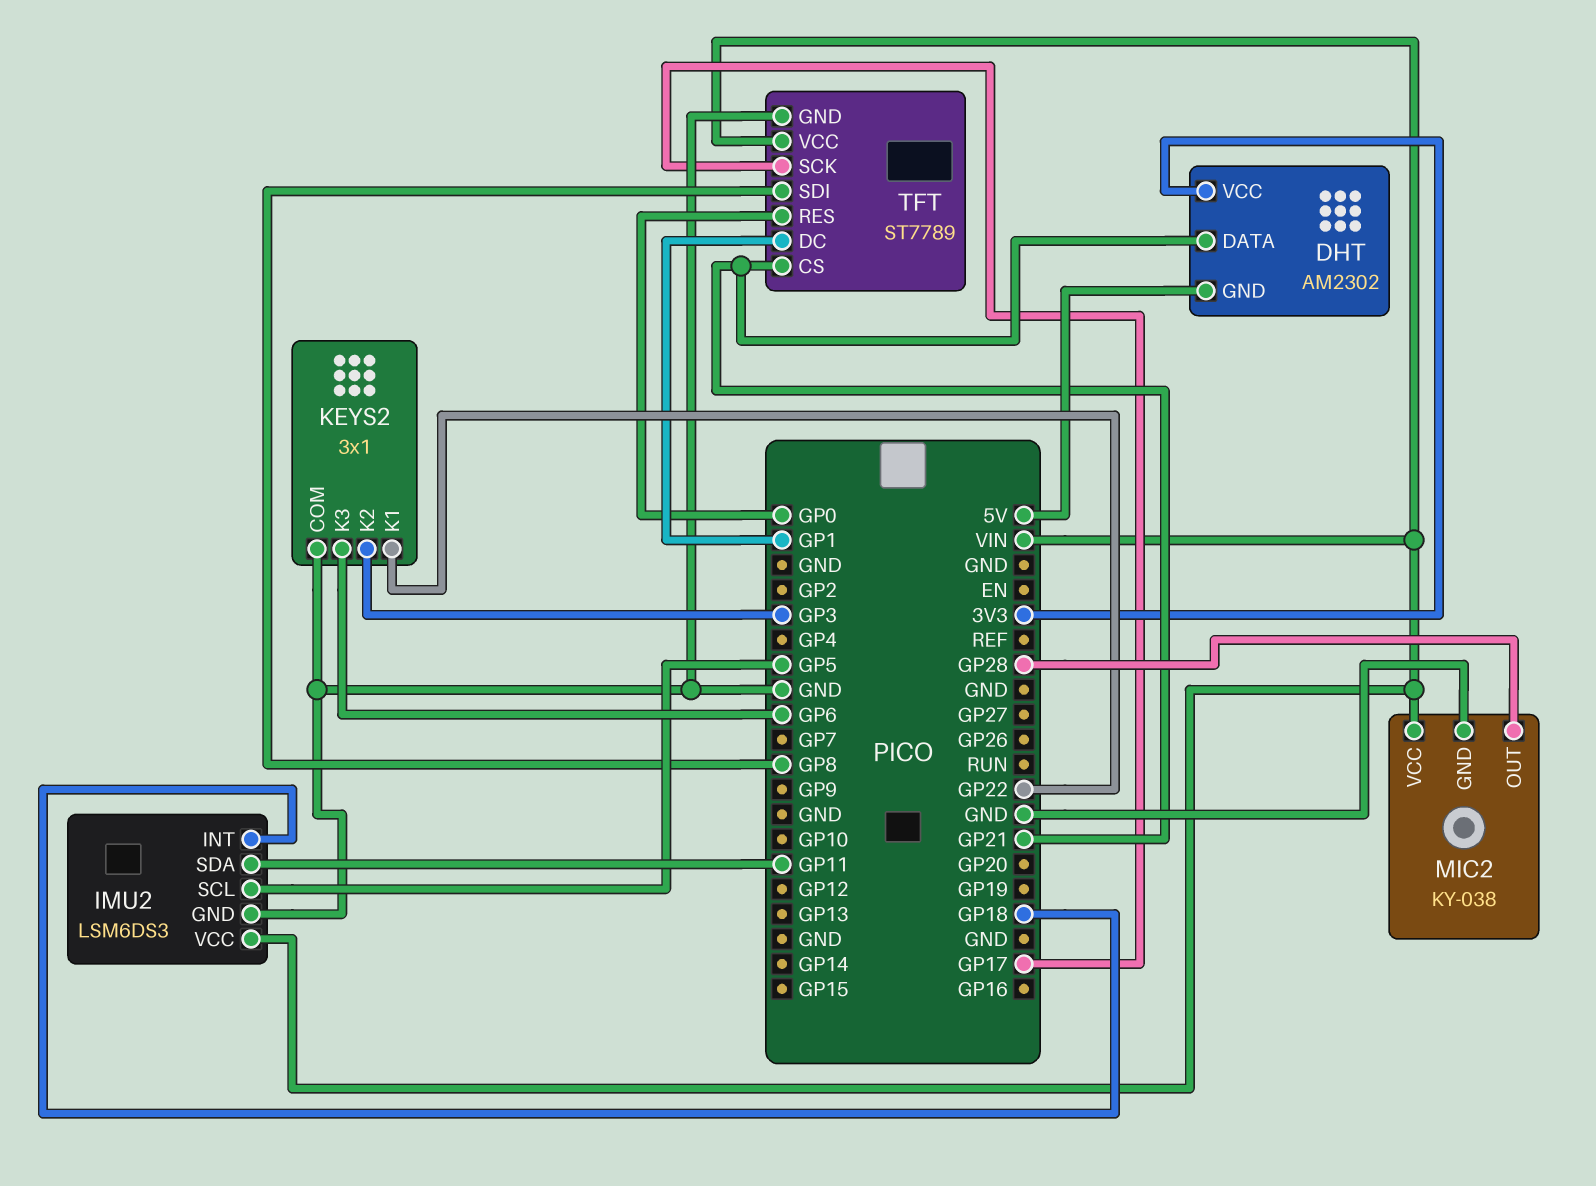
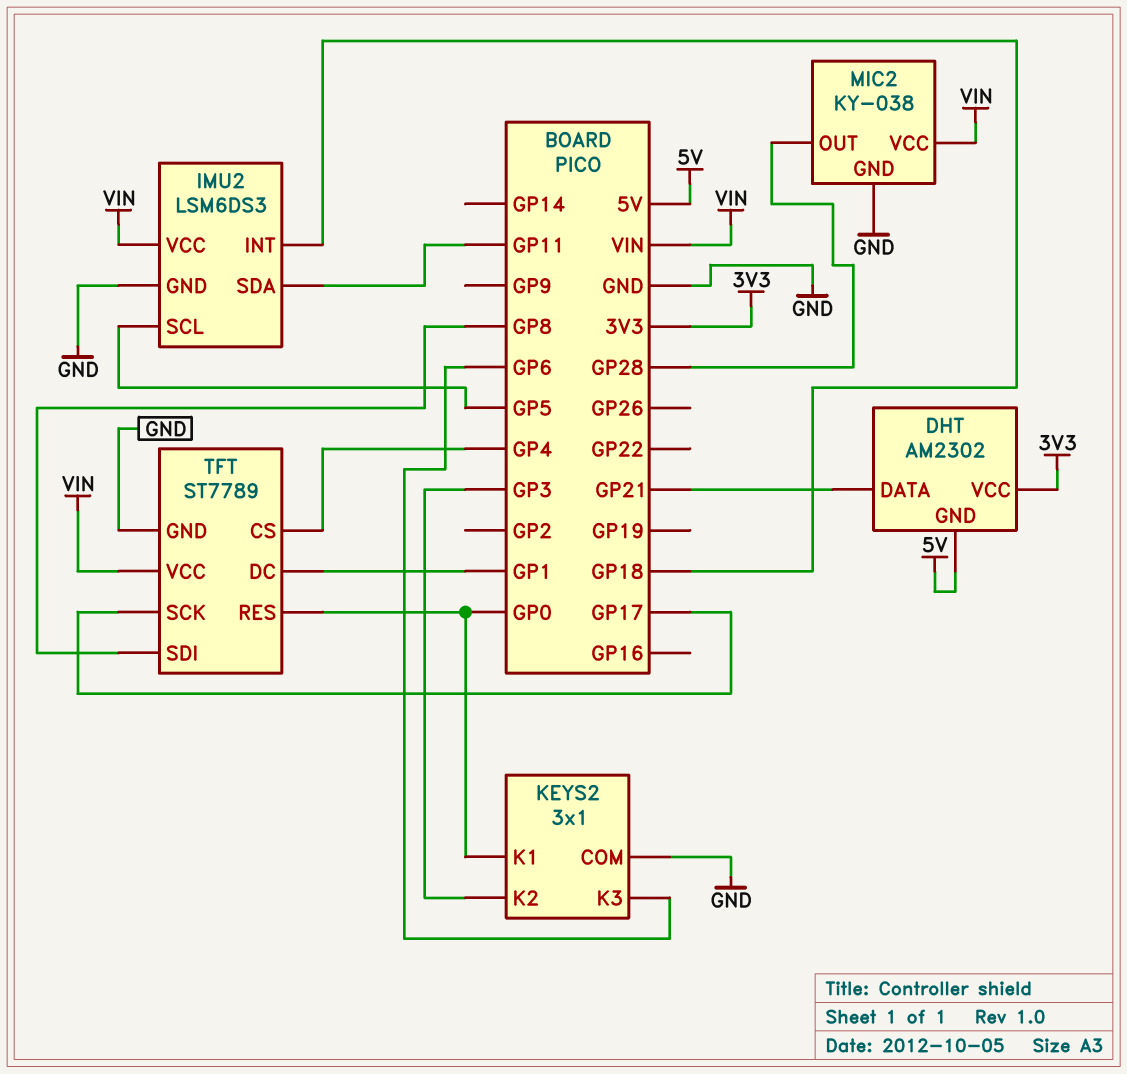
KEYS2 pin K1: GP22 -> GP0
TFT pin CS: GP21 -> GP4

